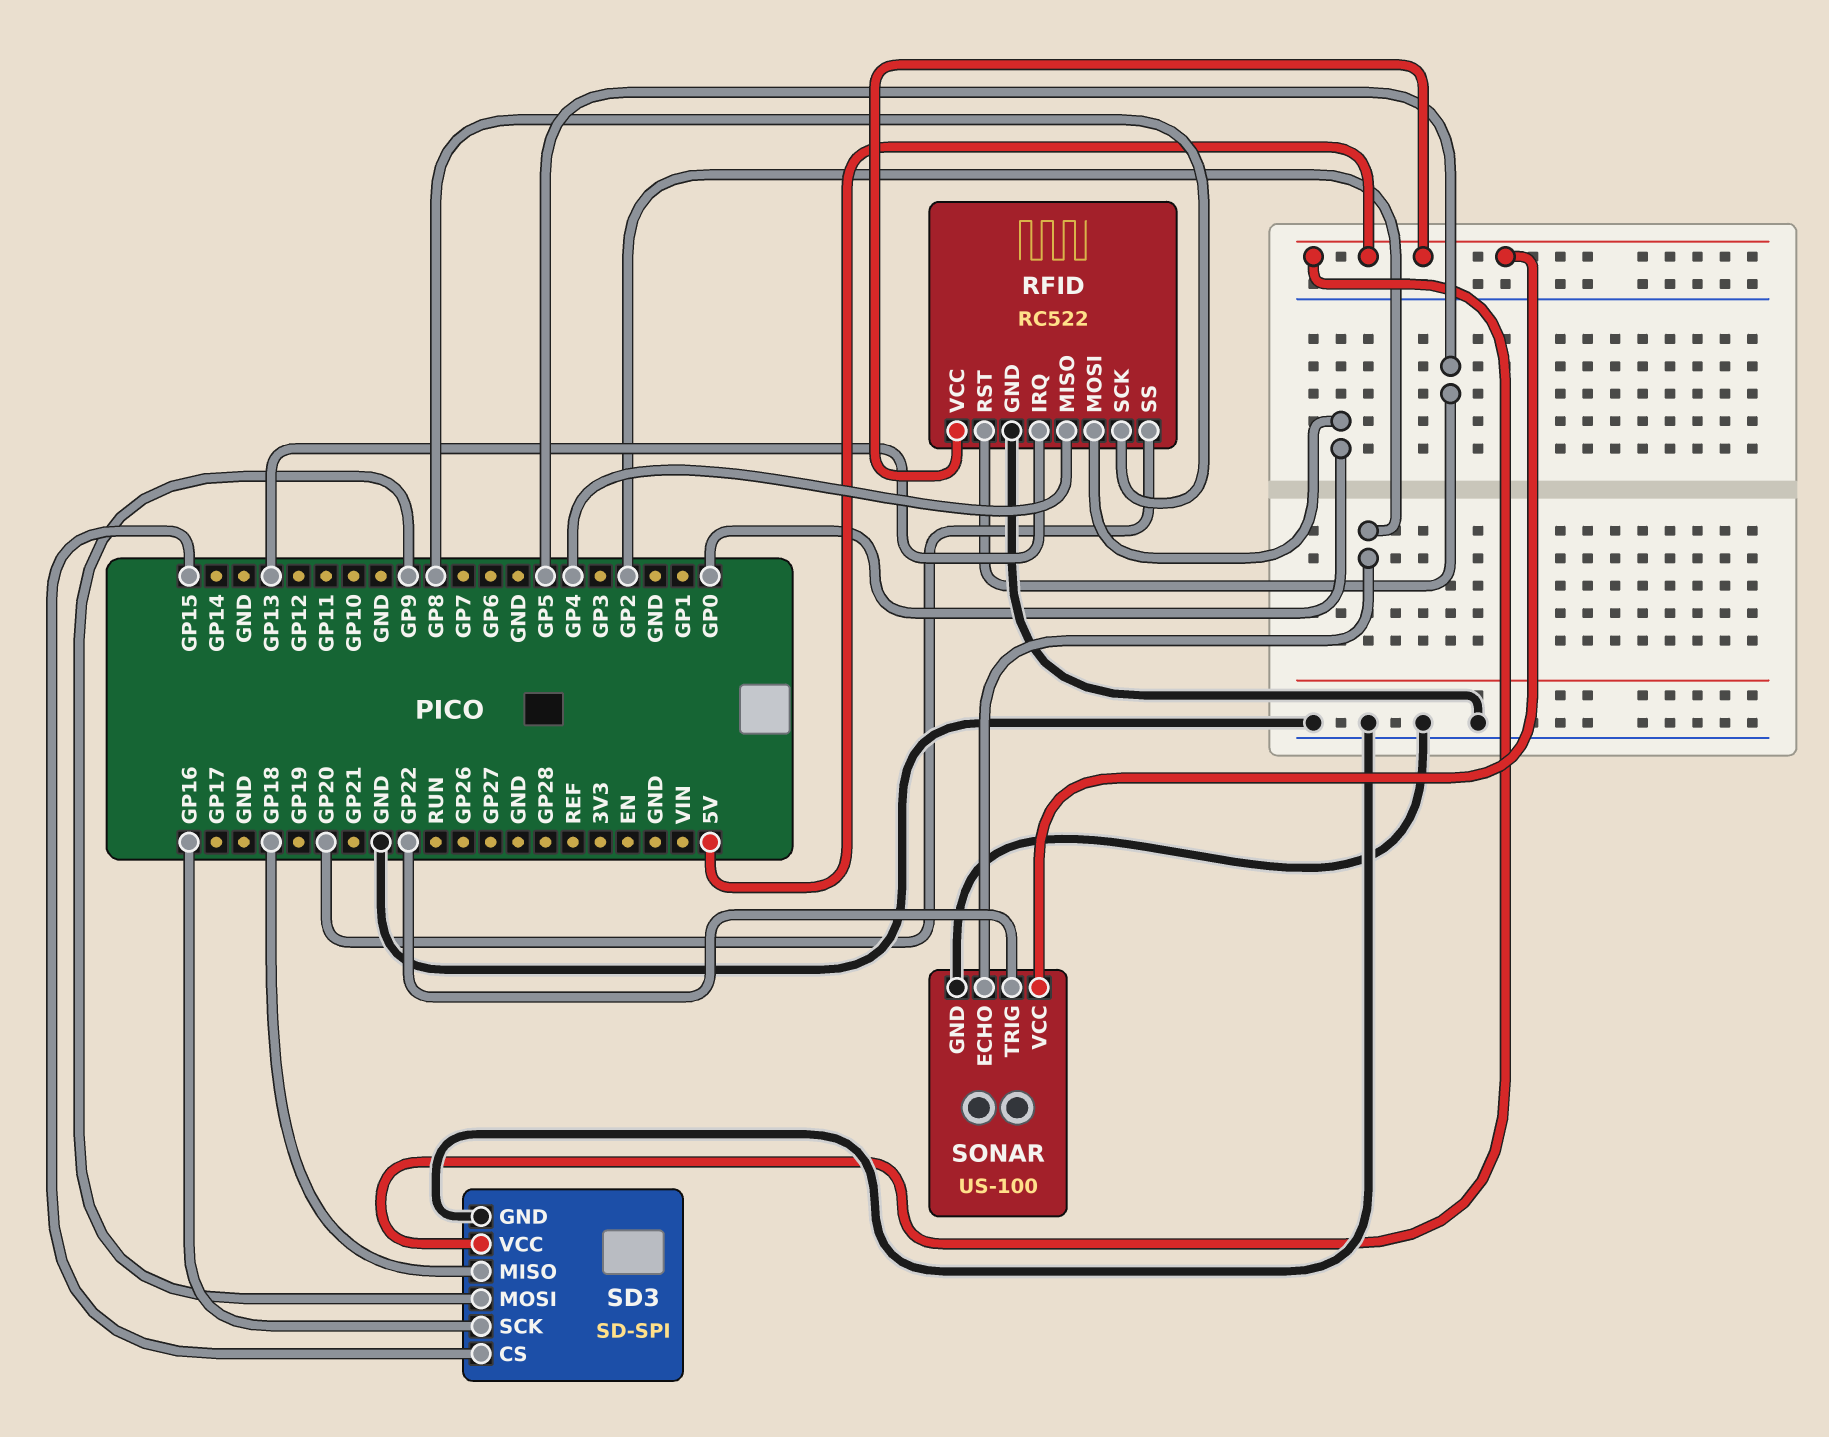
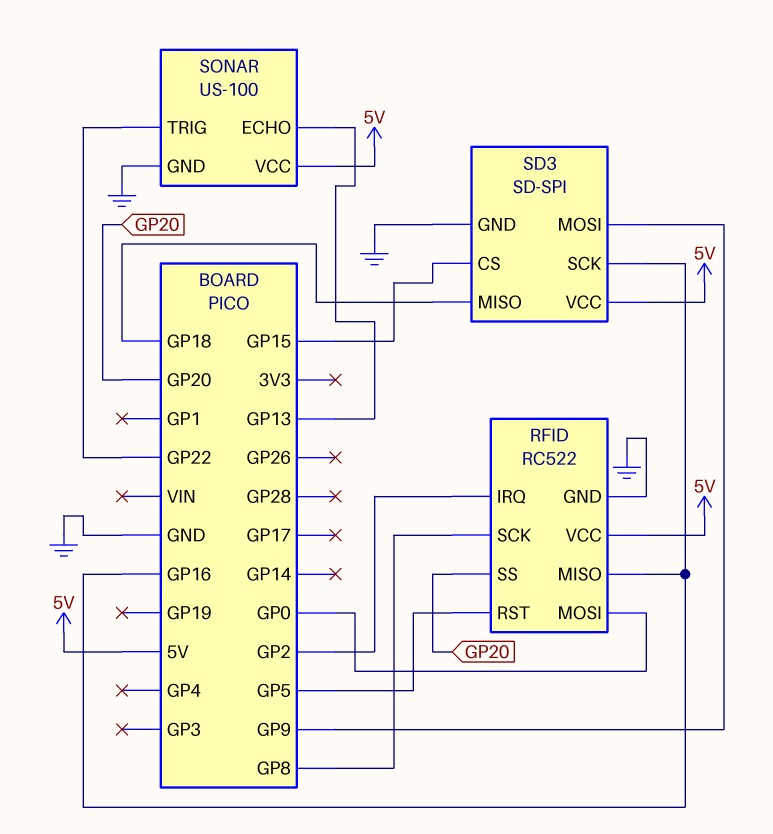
RFID pin IRQ: GP13 -> GP2
RFID pin MISO: GP4 -> GP16
SONAR pin ECHO: GP2 -> GP13

